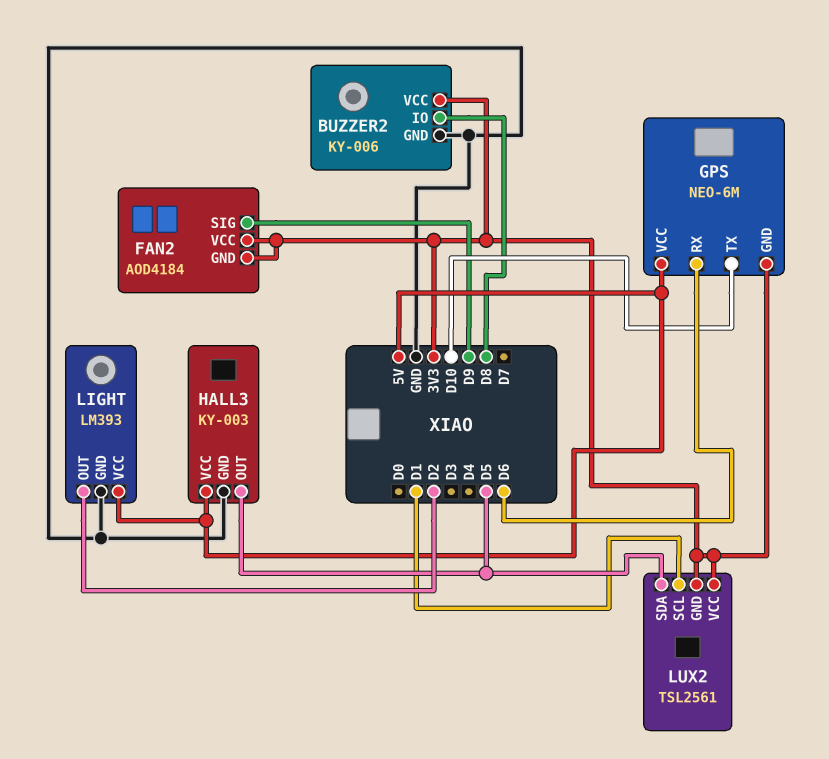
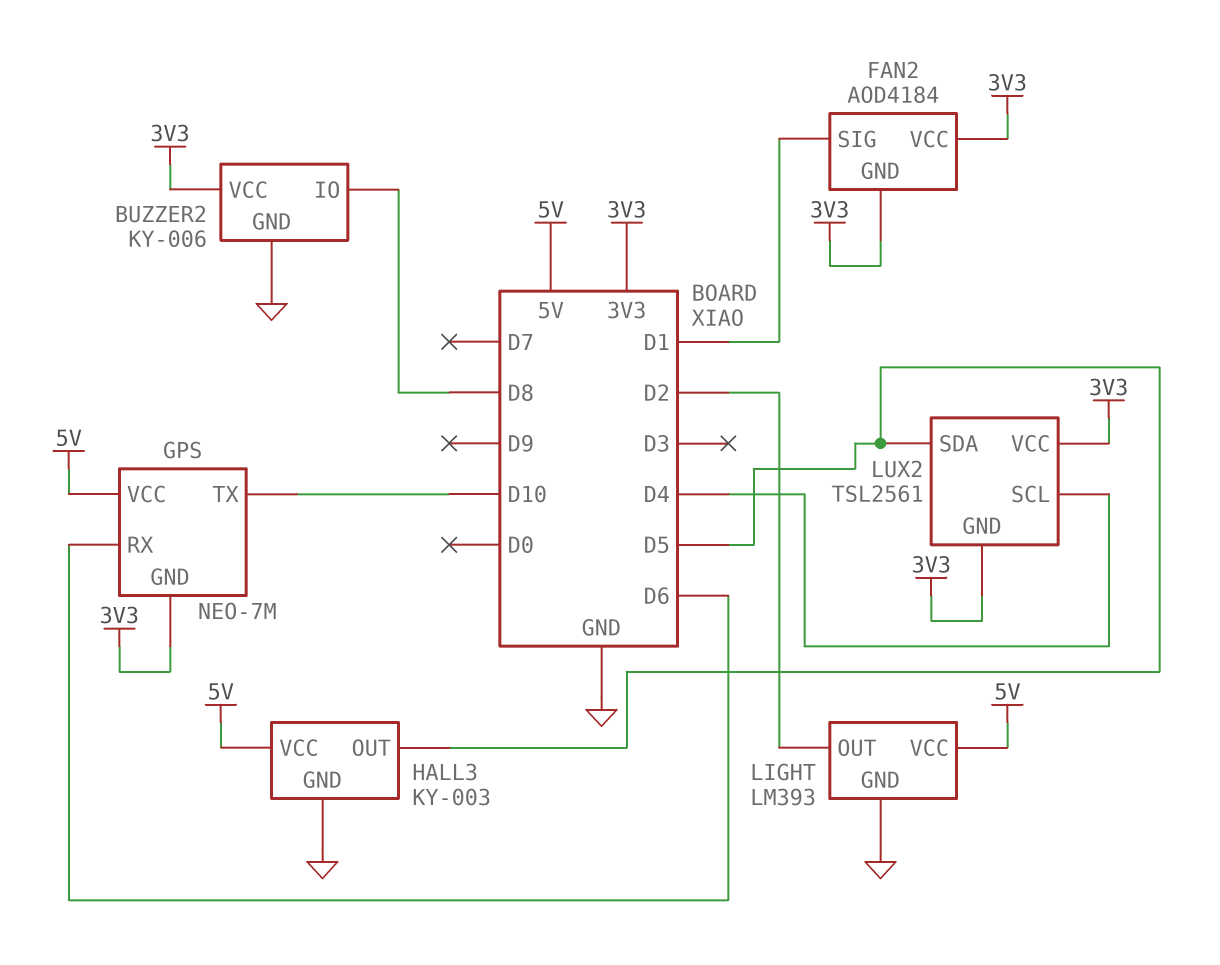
FAN2 pin SIG: D9 -> D1
GPS: NEO-6M -> NEO-7M
LUX2 pin SCL: D1 -> D4

